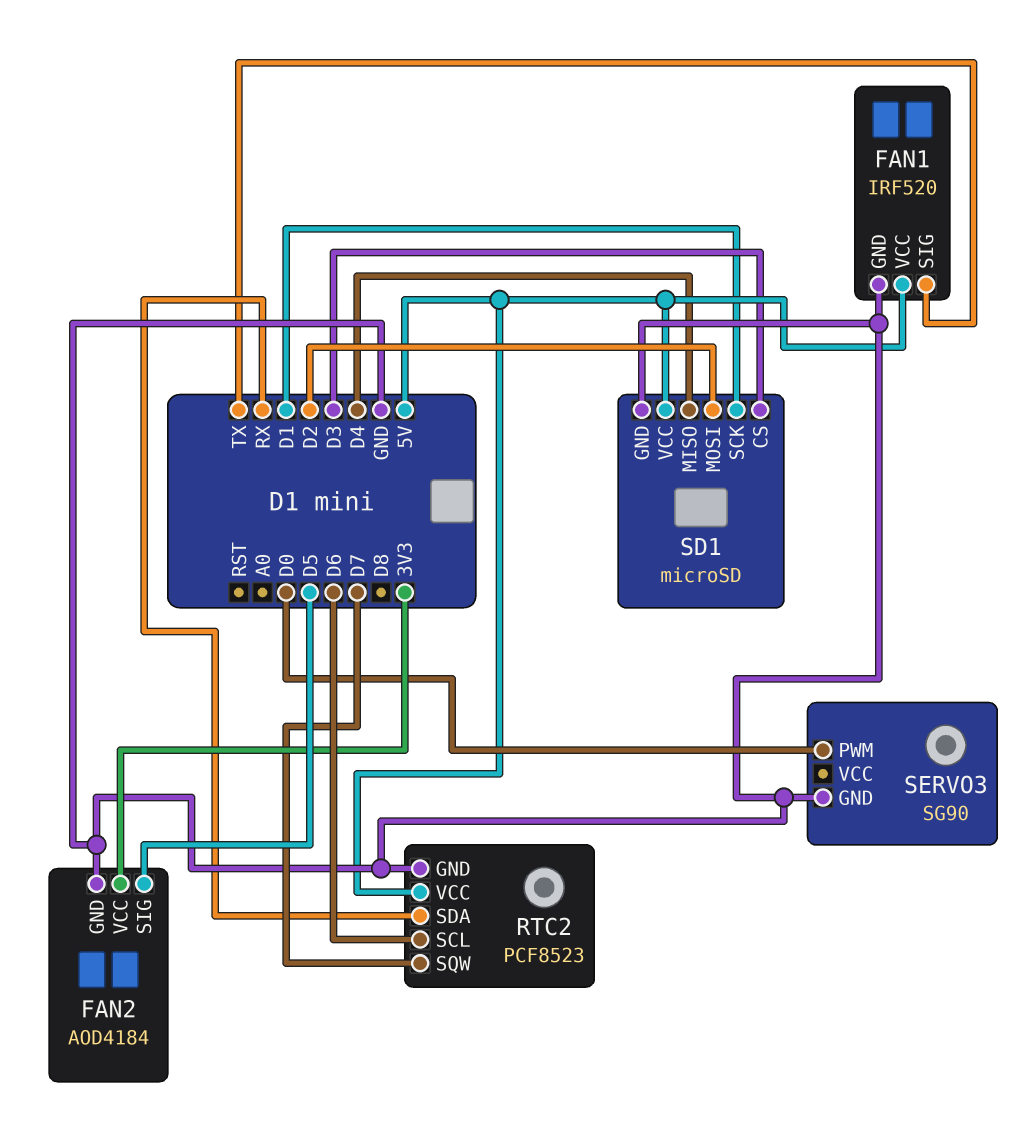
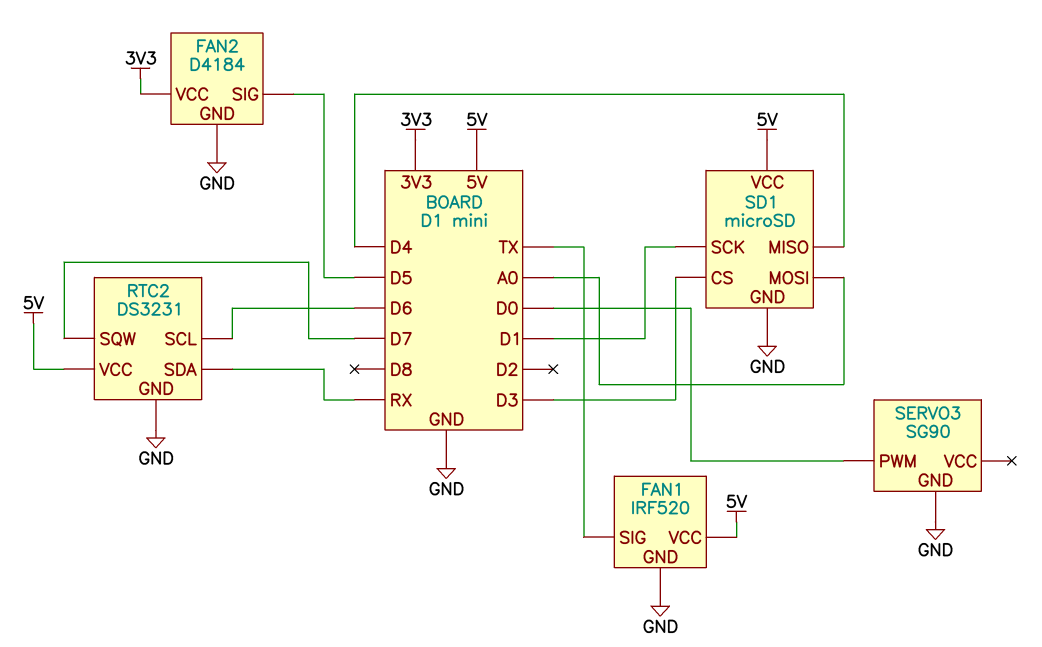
FAN2: AOD4184 -> D4184
RTC2: PCF8523 -> DS3231
SD1 pin MOSI: D2 -> A0

